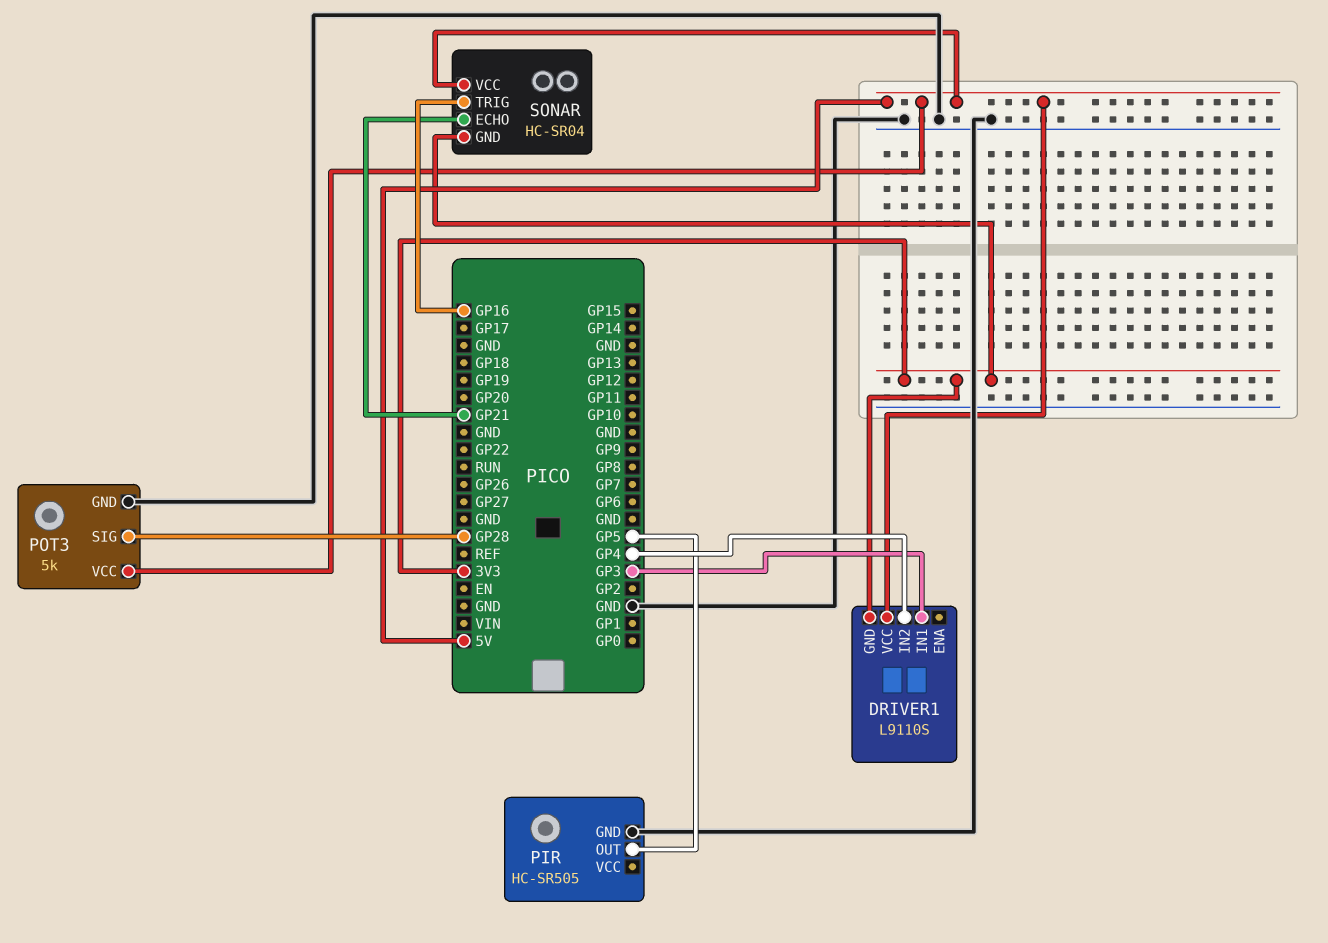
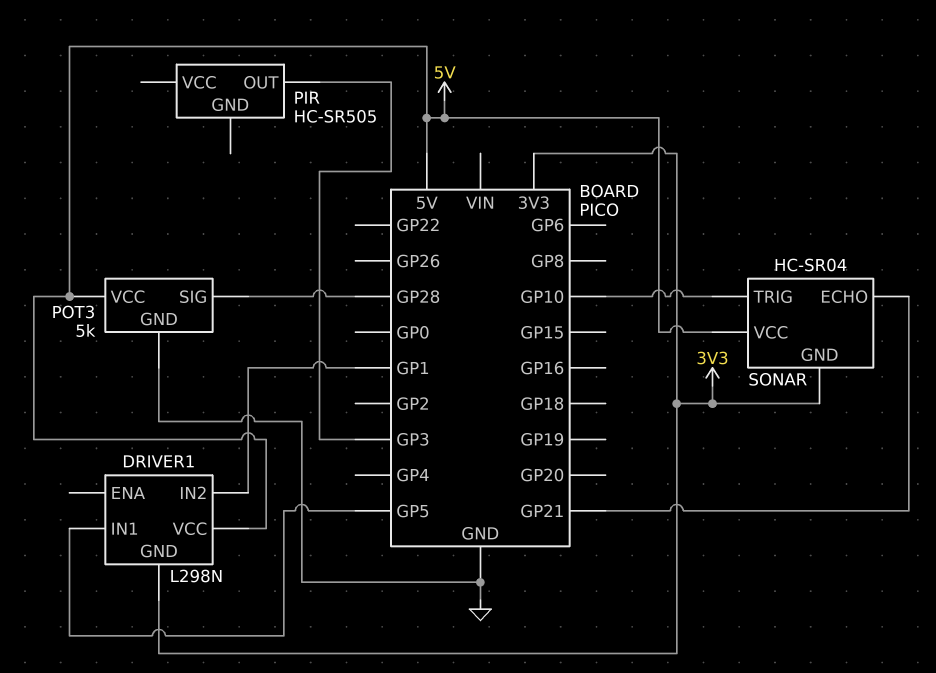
DRIVER1: L9110S -> L298N
DRIVER1 pin IN1: GP3 -> GP5
DRIVER1 pin IN2: GP4 -> GP1
PIR pin GND: GND -> none
PIR pin OUT: GP5 -> GP3
SONAR pin TRIG: GP16 -> GP10

